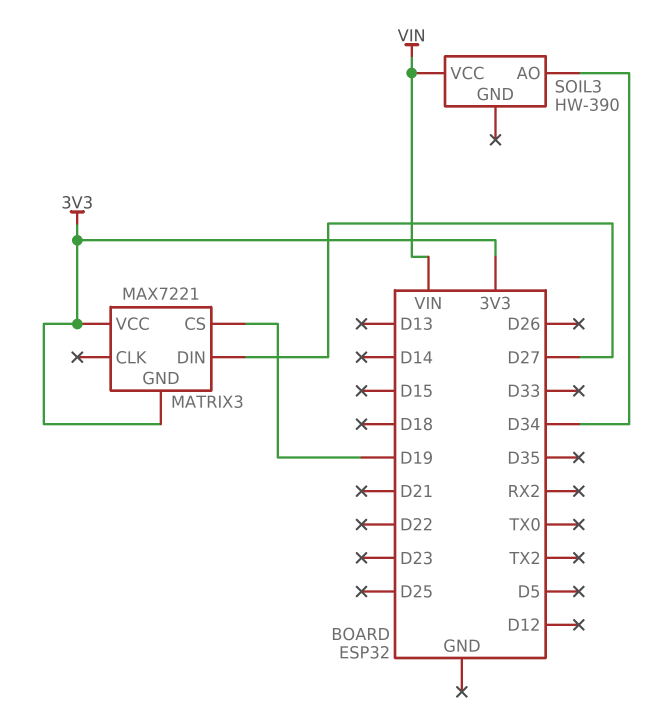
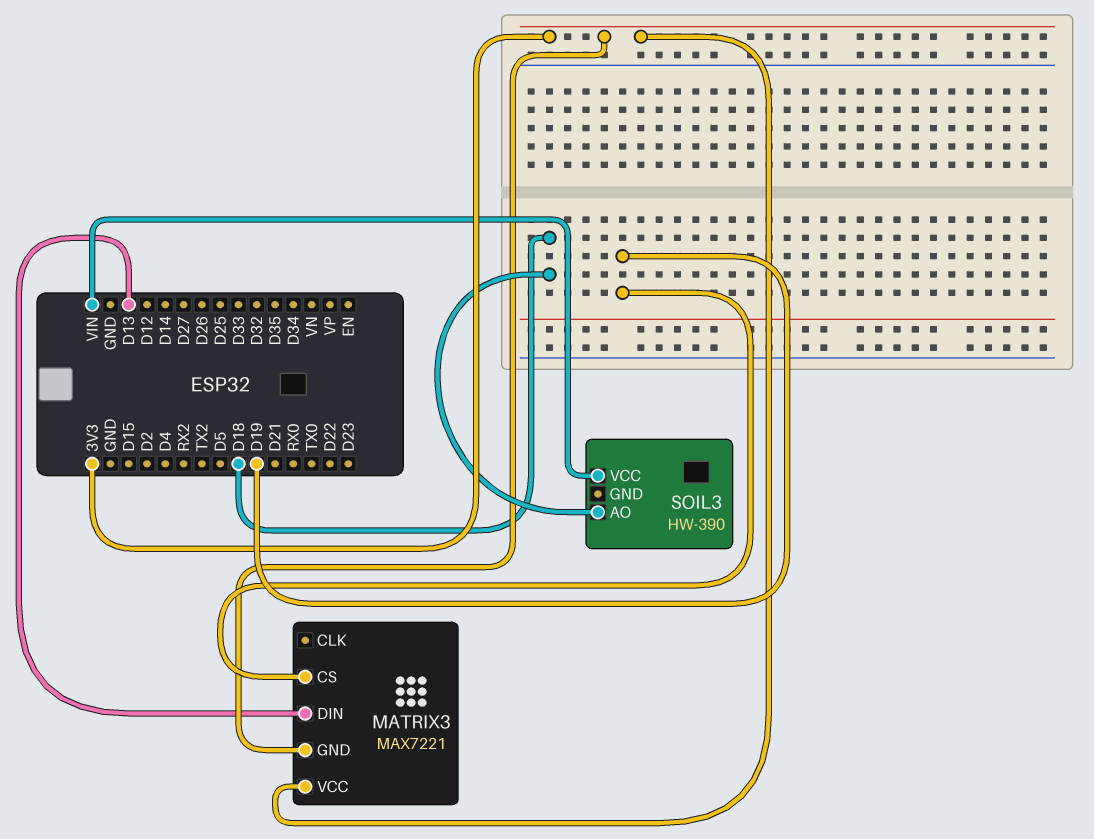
MATRIX3 pin DIN: D27 -> D13
SOIL3 pin AO: D34 -> D18

